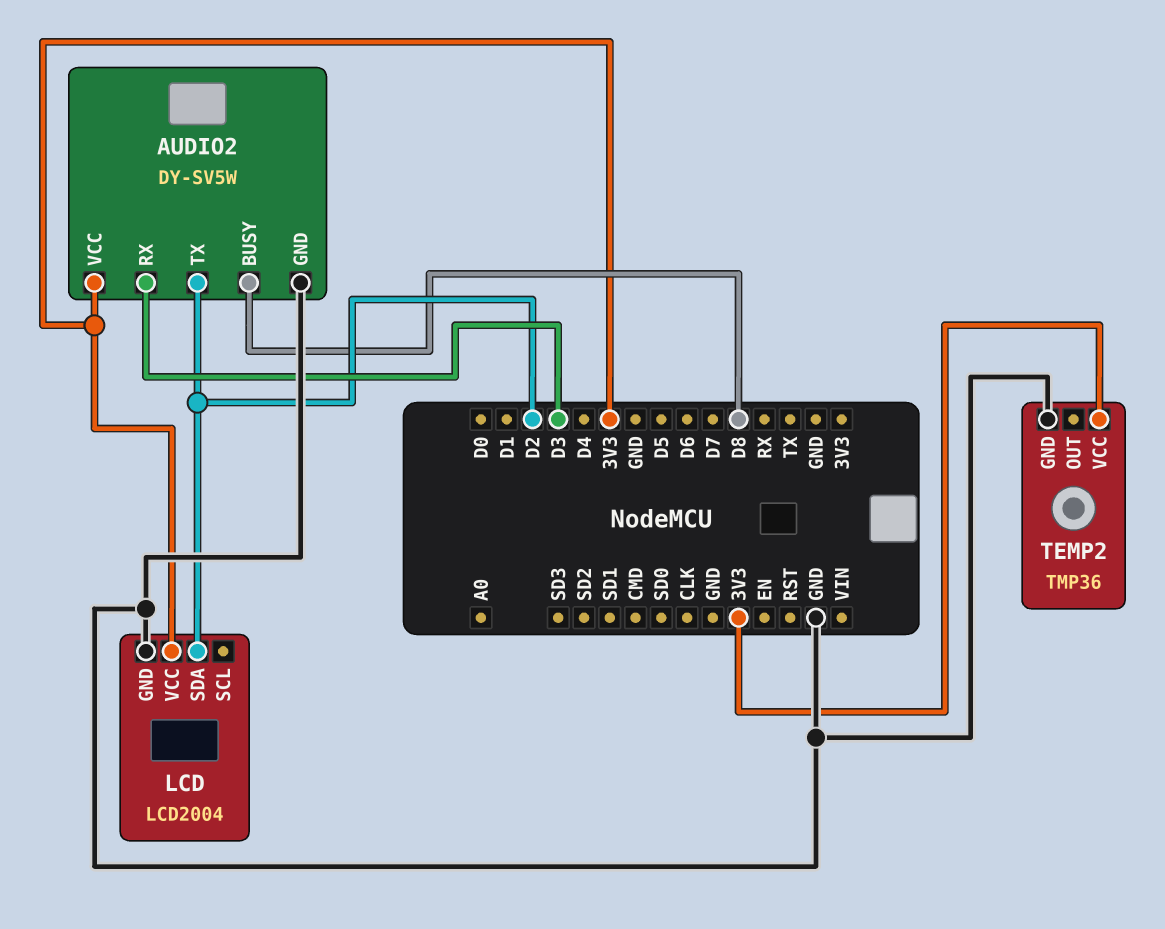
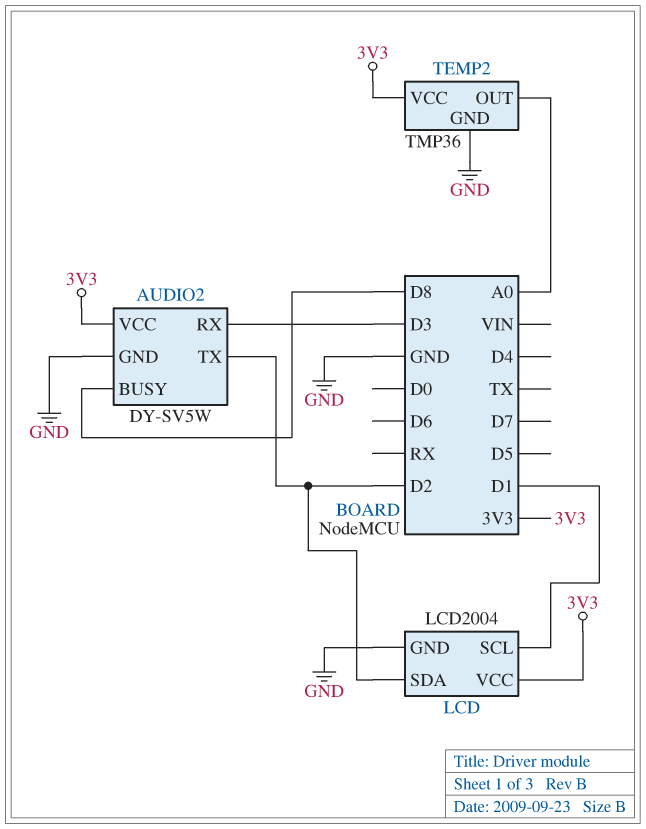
LCD pin SCL: none -> D1
TEMP2 pin OUT: none -> A0

